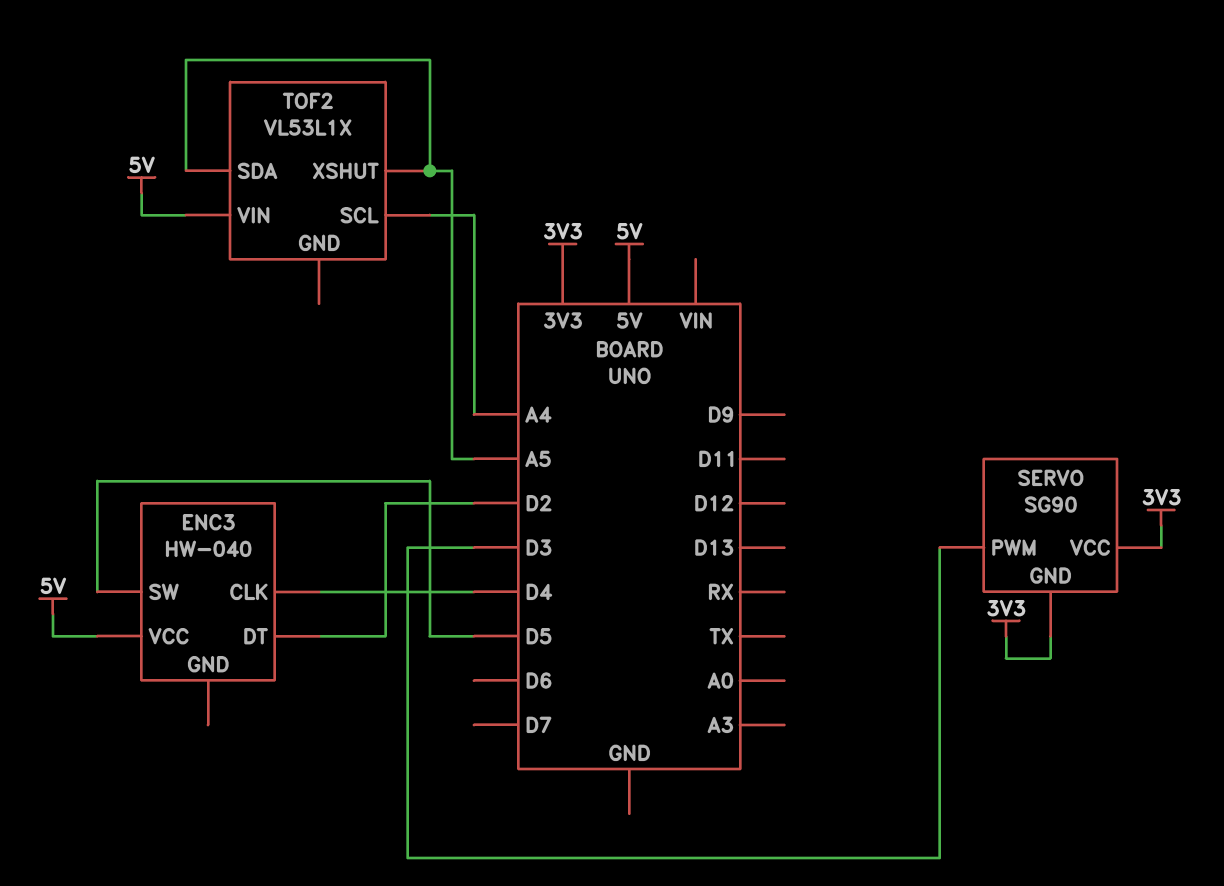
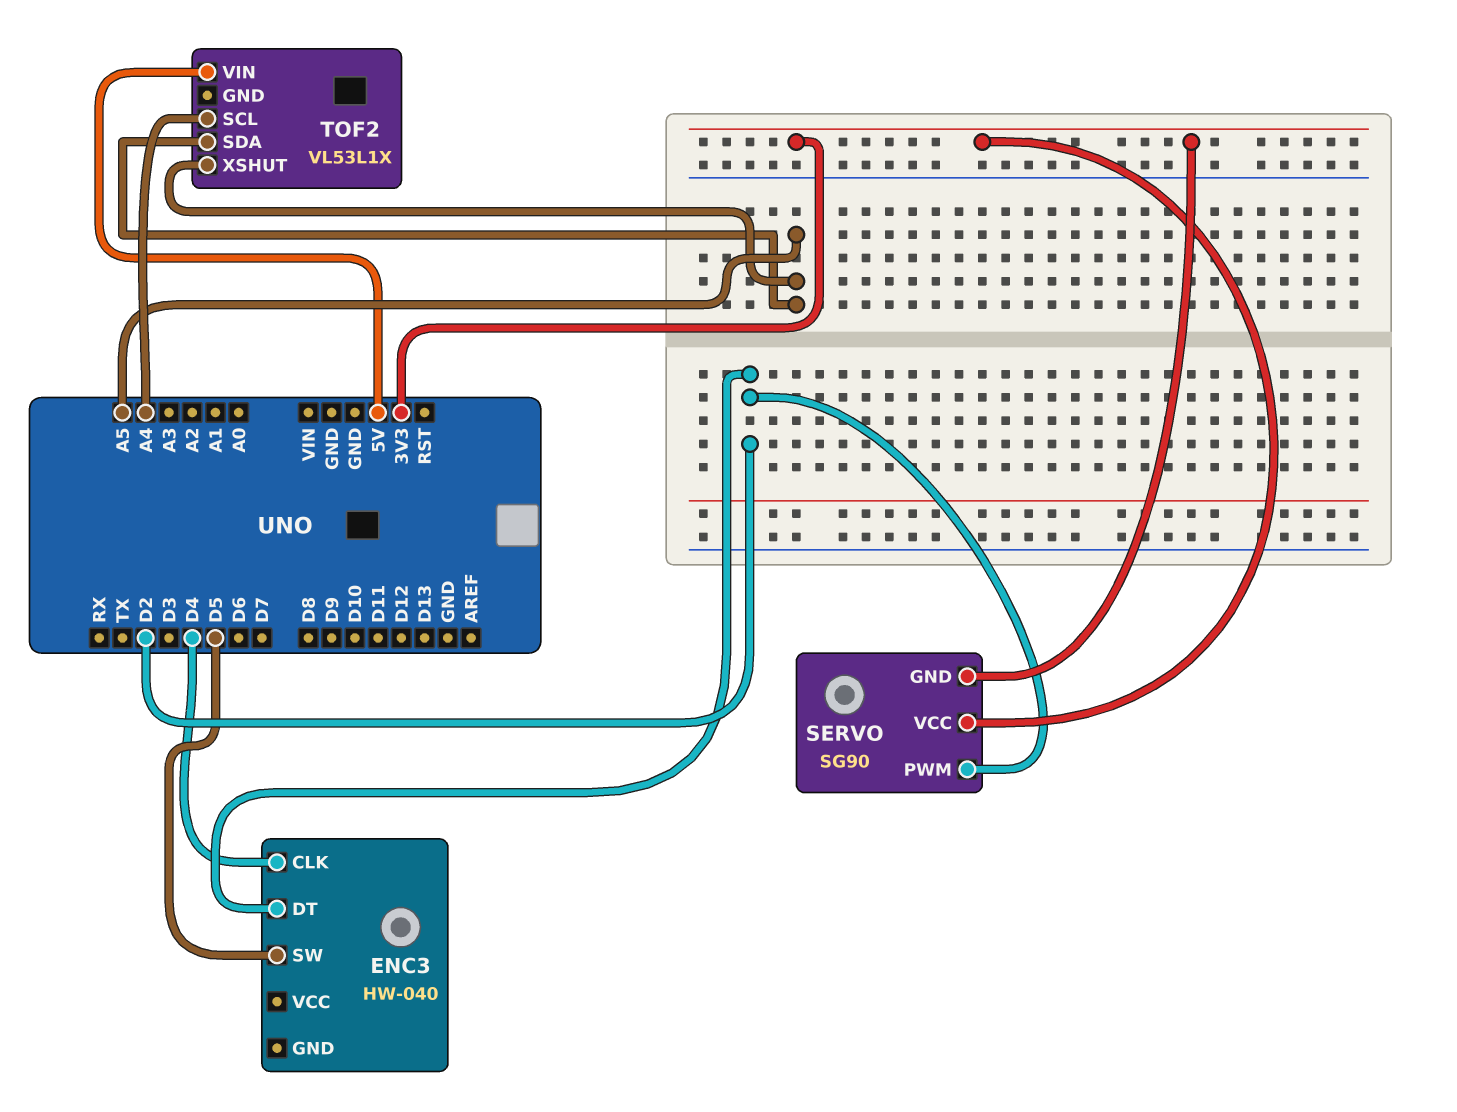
ENC3 pin VCC: 5V -> none
SERVO pin PWM: D3 -> D2

